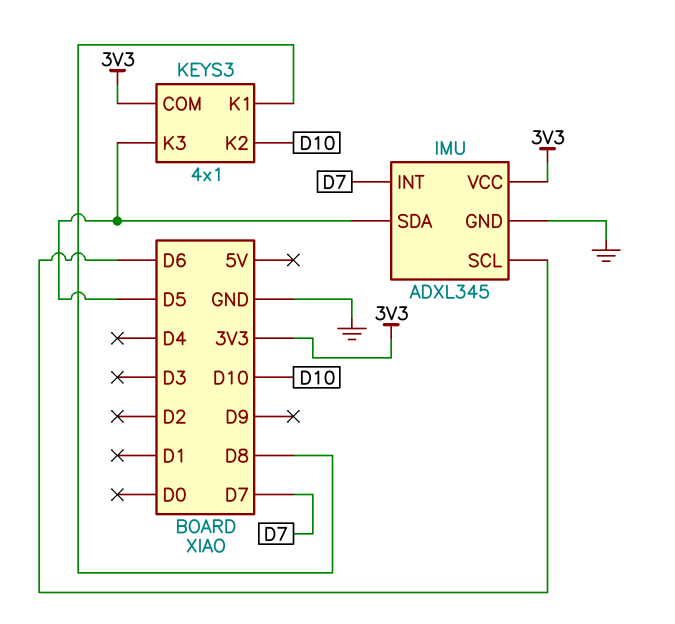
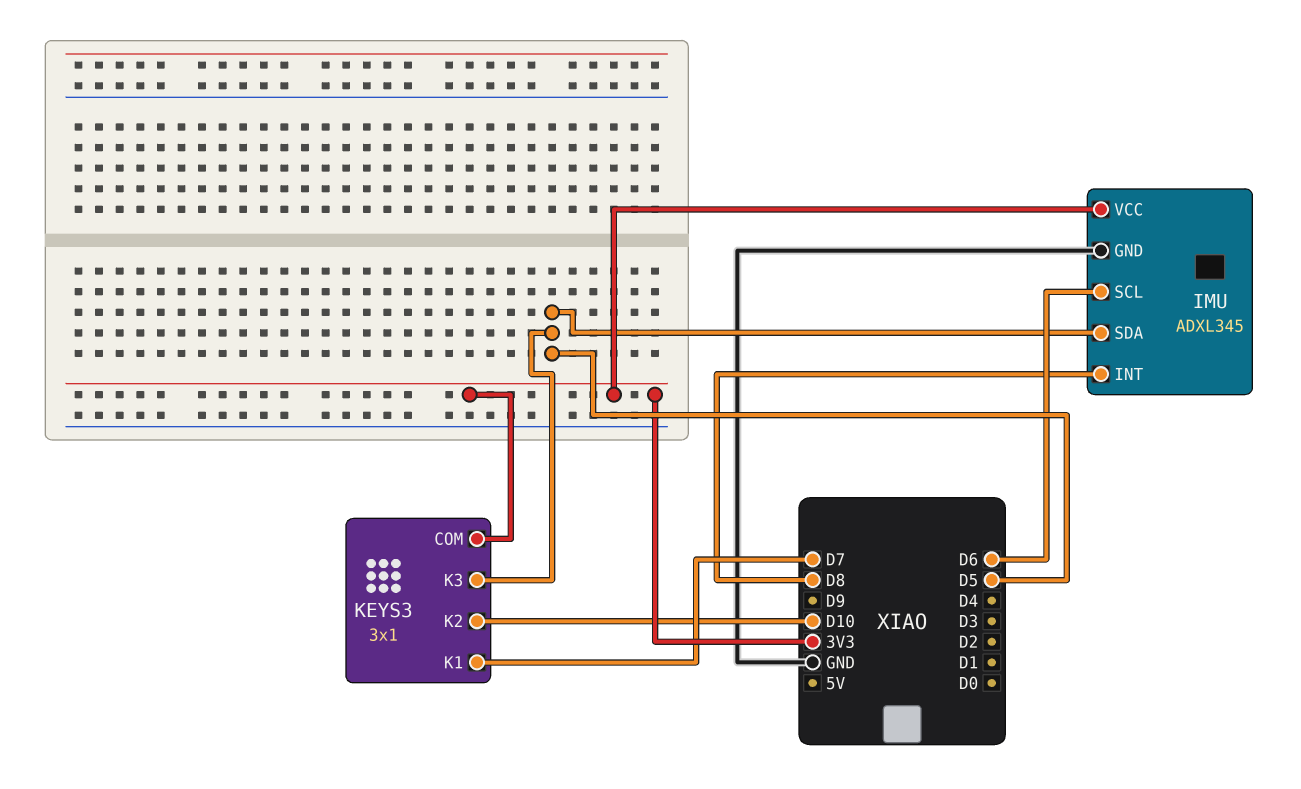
IMU pin INT: D7 -> D8
KEYS3: 4x1 -> 3x1
KEYS3 pin K1: D8 -> D7

